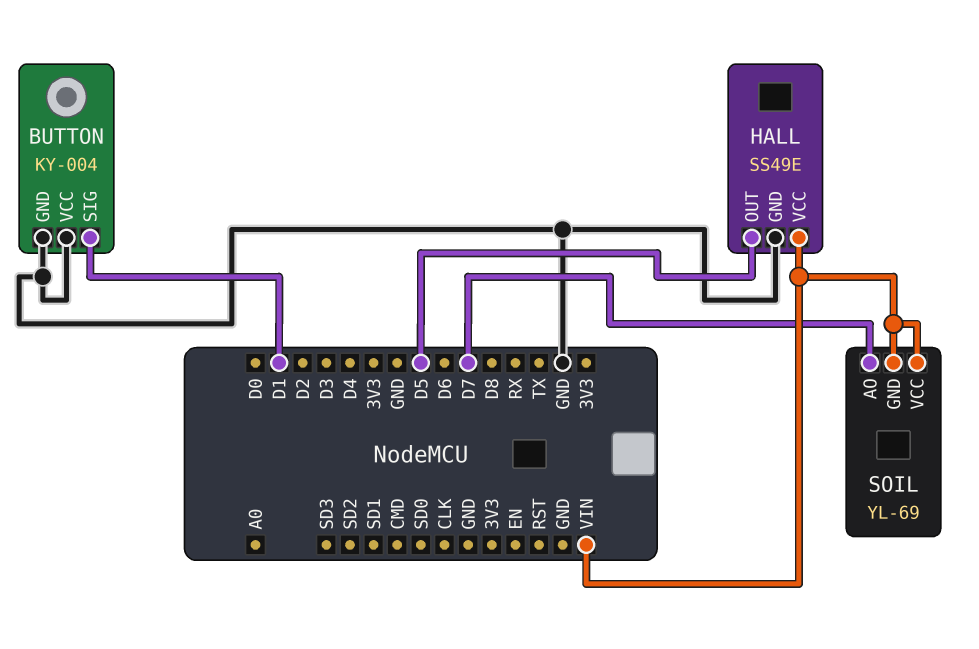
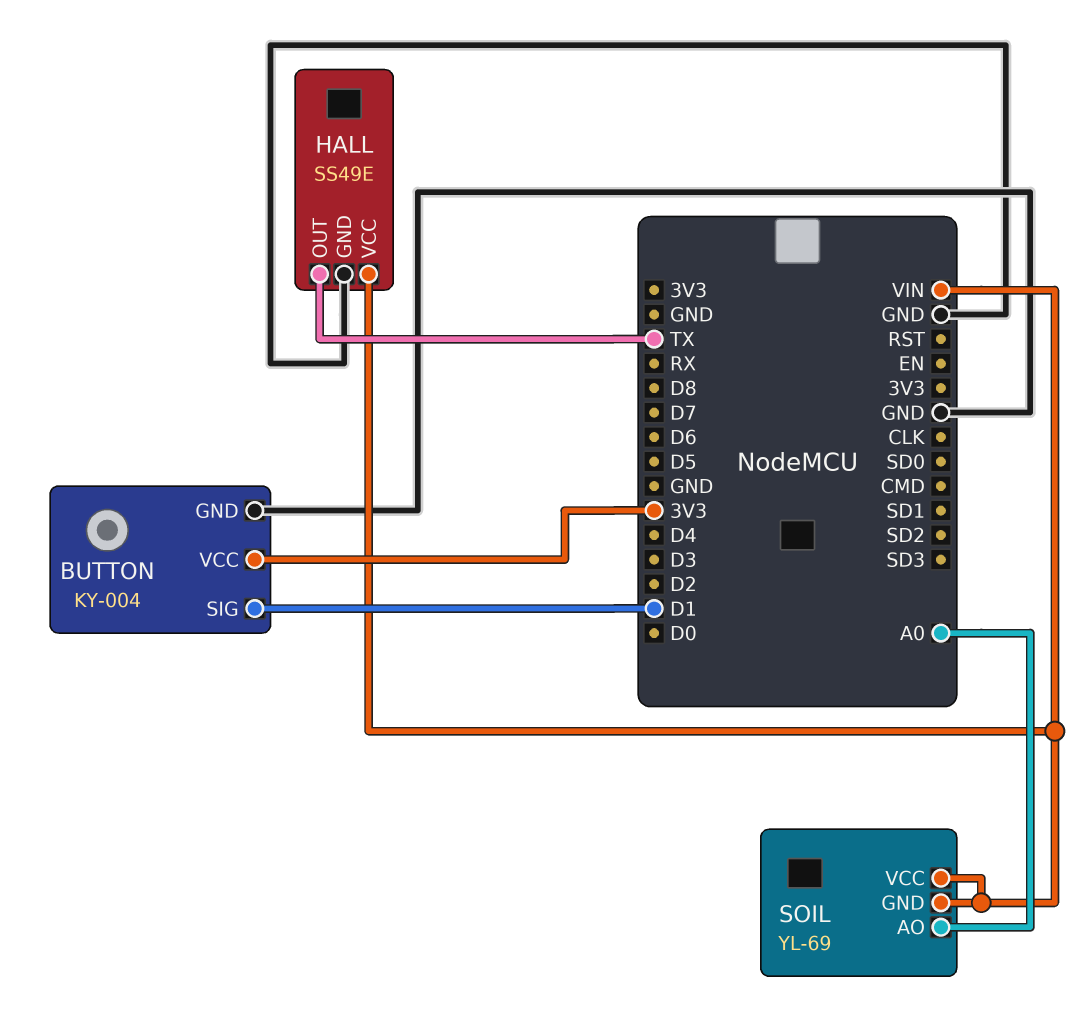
BUTTON pin VCC: GND -> 3V3
HALL pin OUT: D5 -> TX
SOIL pin AO: D7 -> A0

